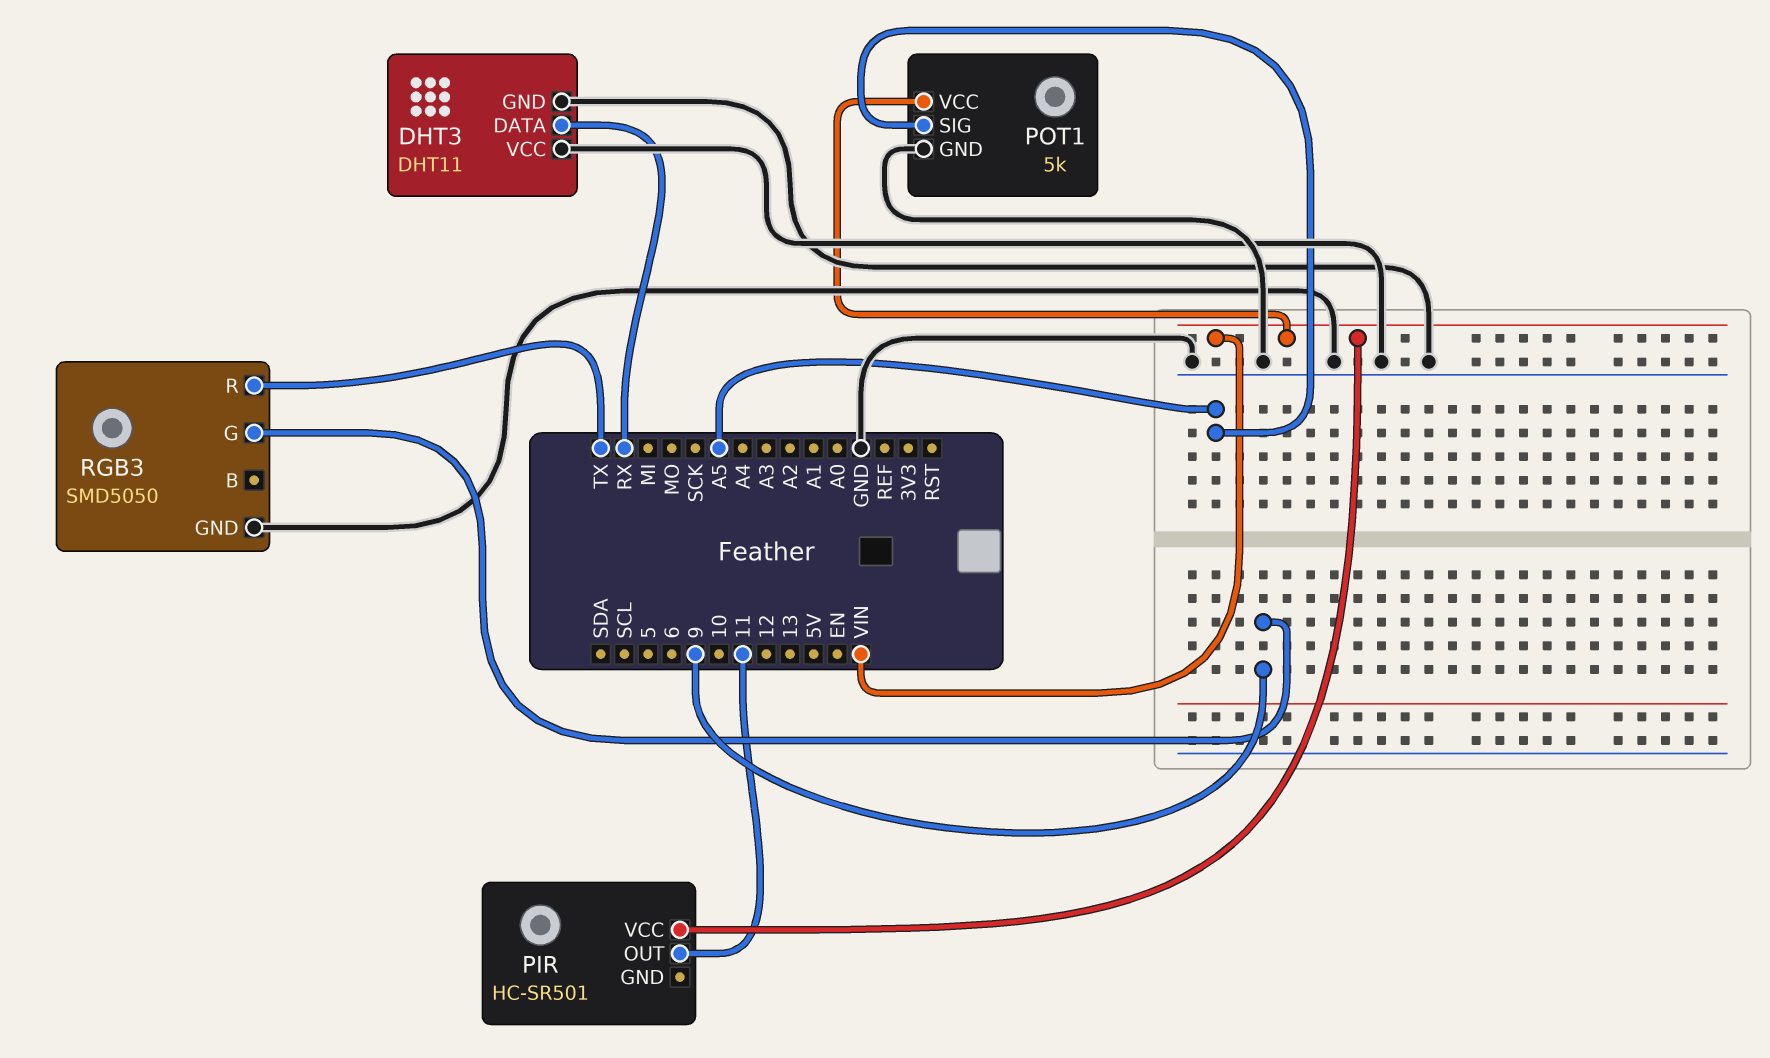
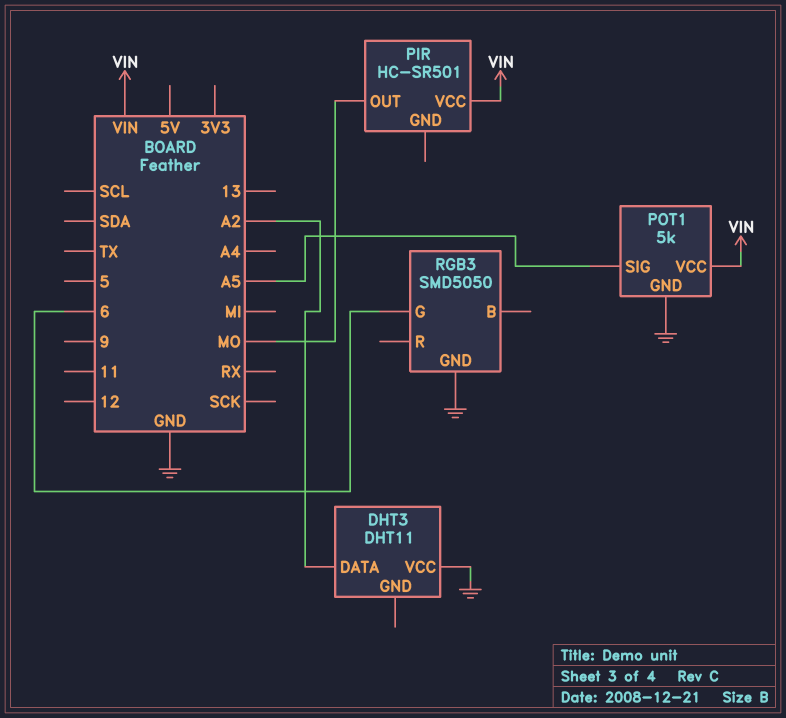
DHT3 pin DATA: RX -> A2
DHT3 pin GND: GND -> none
PIR pin OUT: 11 -> MO
RGB3 pin G: 9 -> 6
RGB3 pin R: TX -> none

